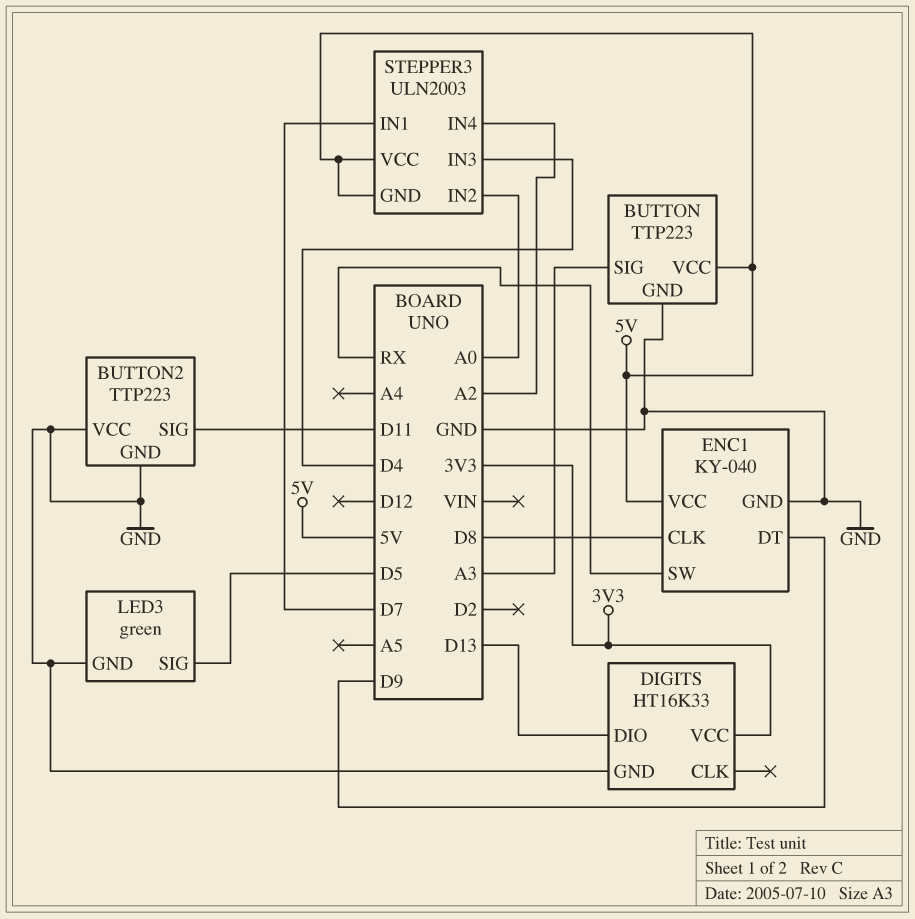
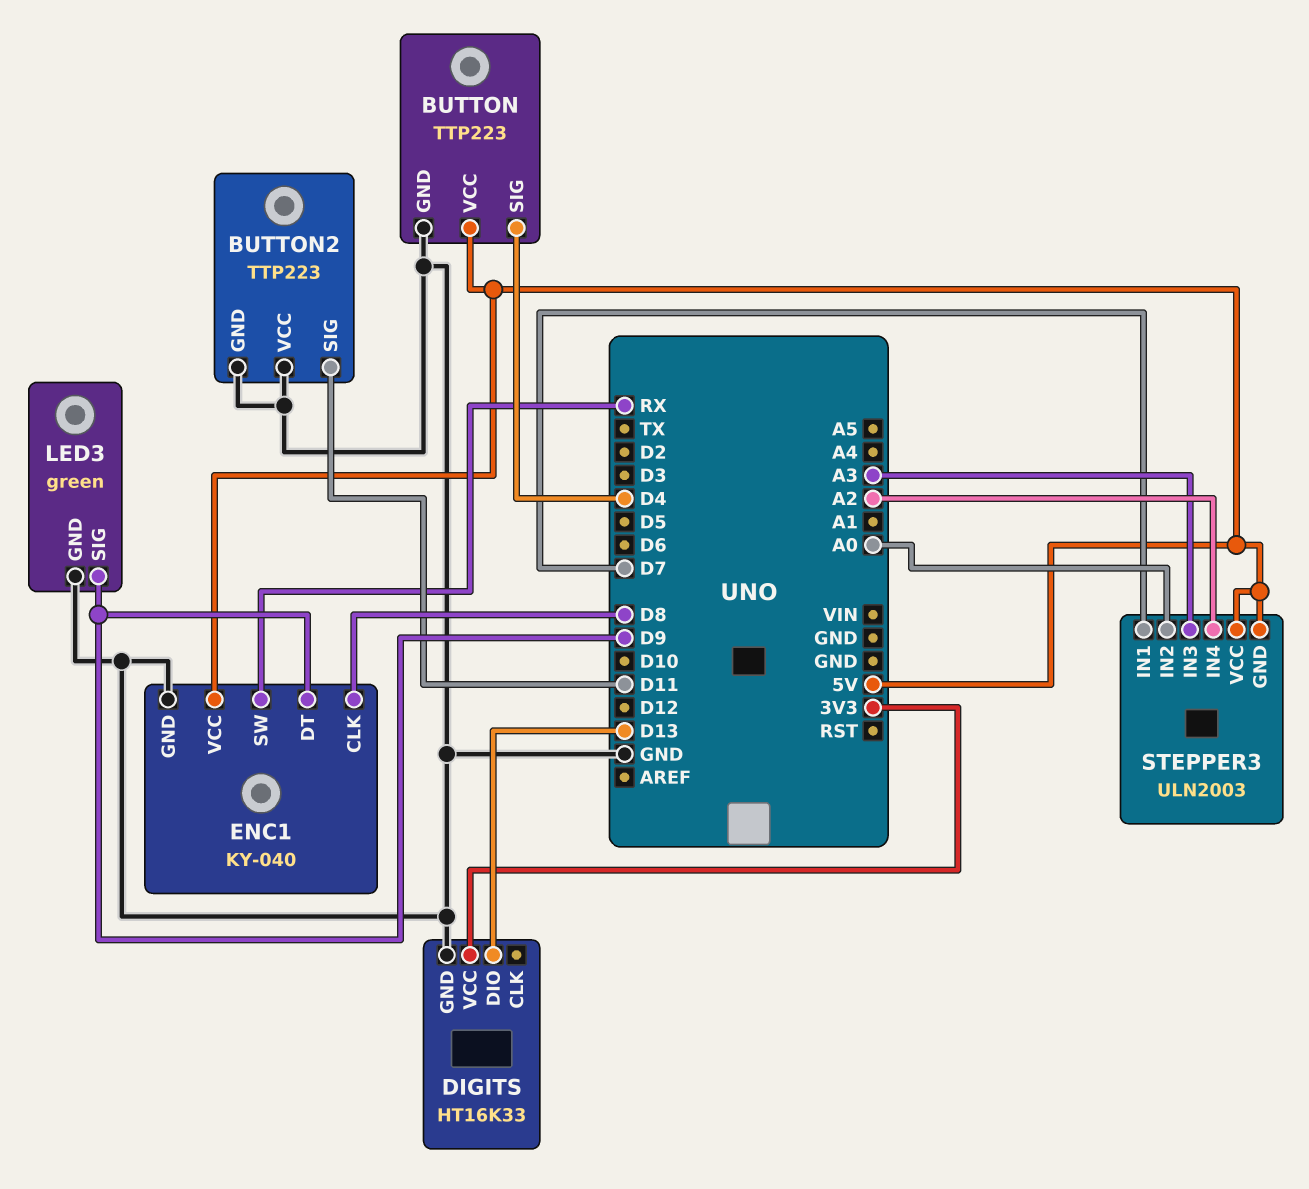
BUTTON pin SIG: A3 -> D4
LED3 pin SIG: D5 -> D9
STEPPER3 pin IN3: D4 -> A3

